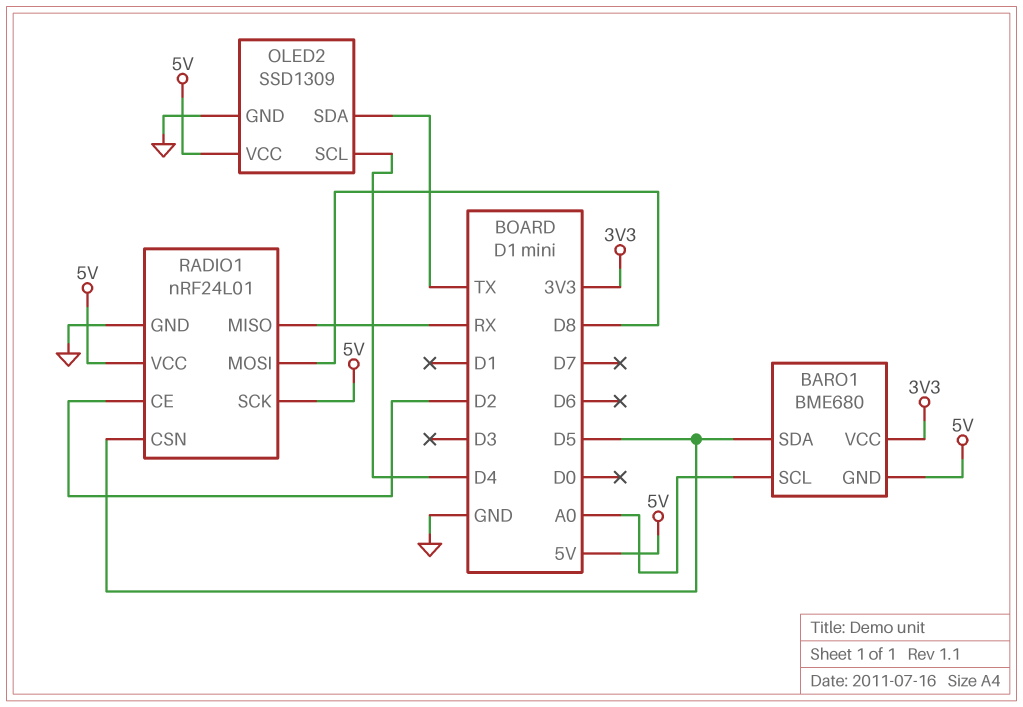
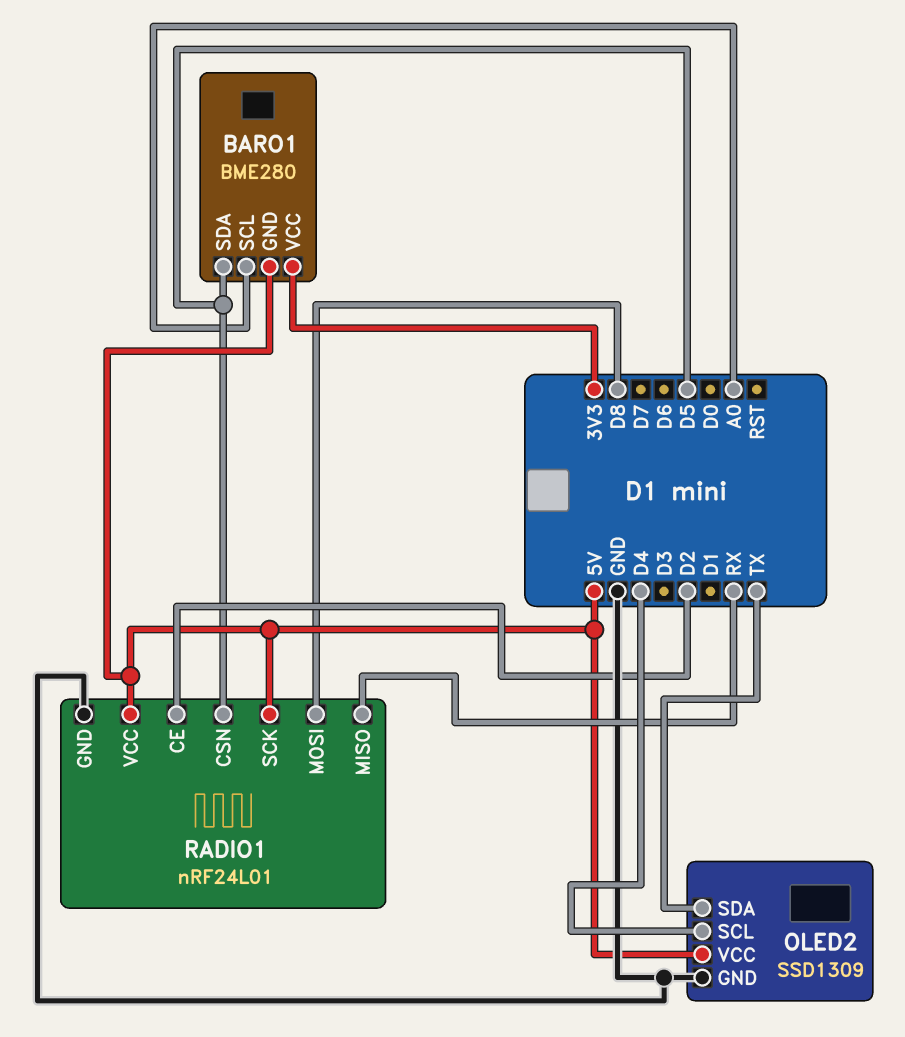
BARO1: BME680 -> BME280

